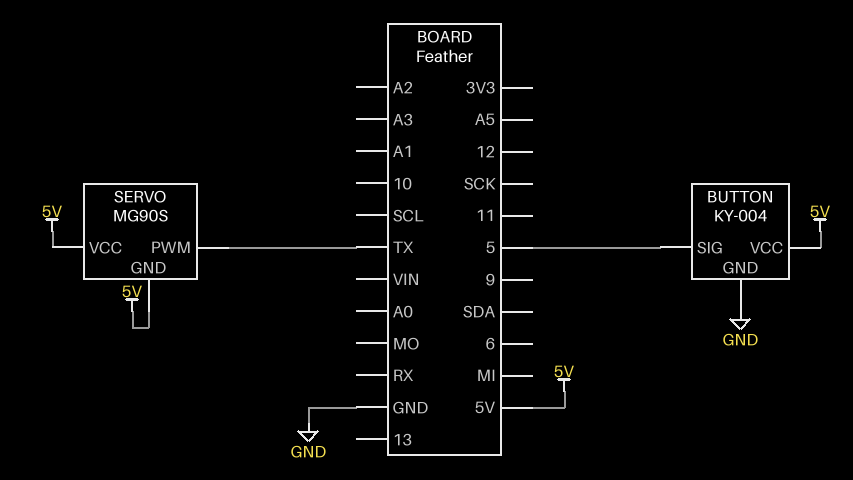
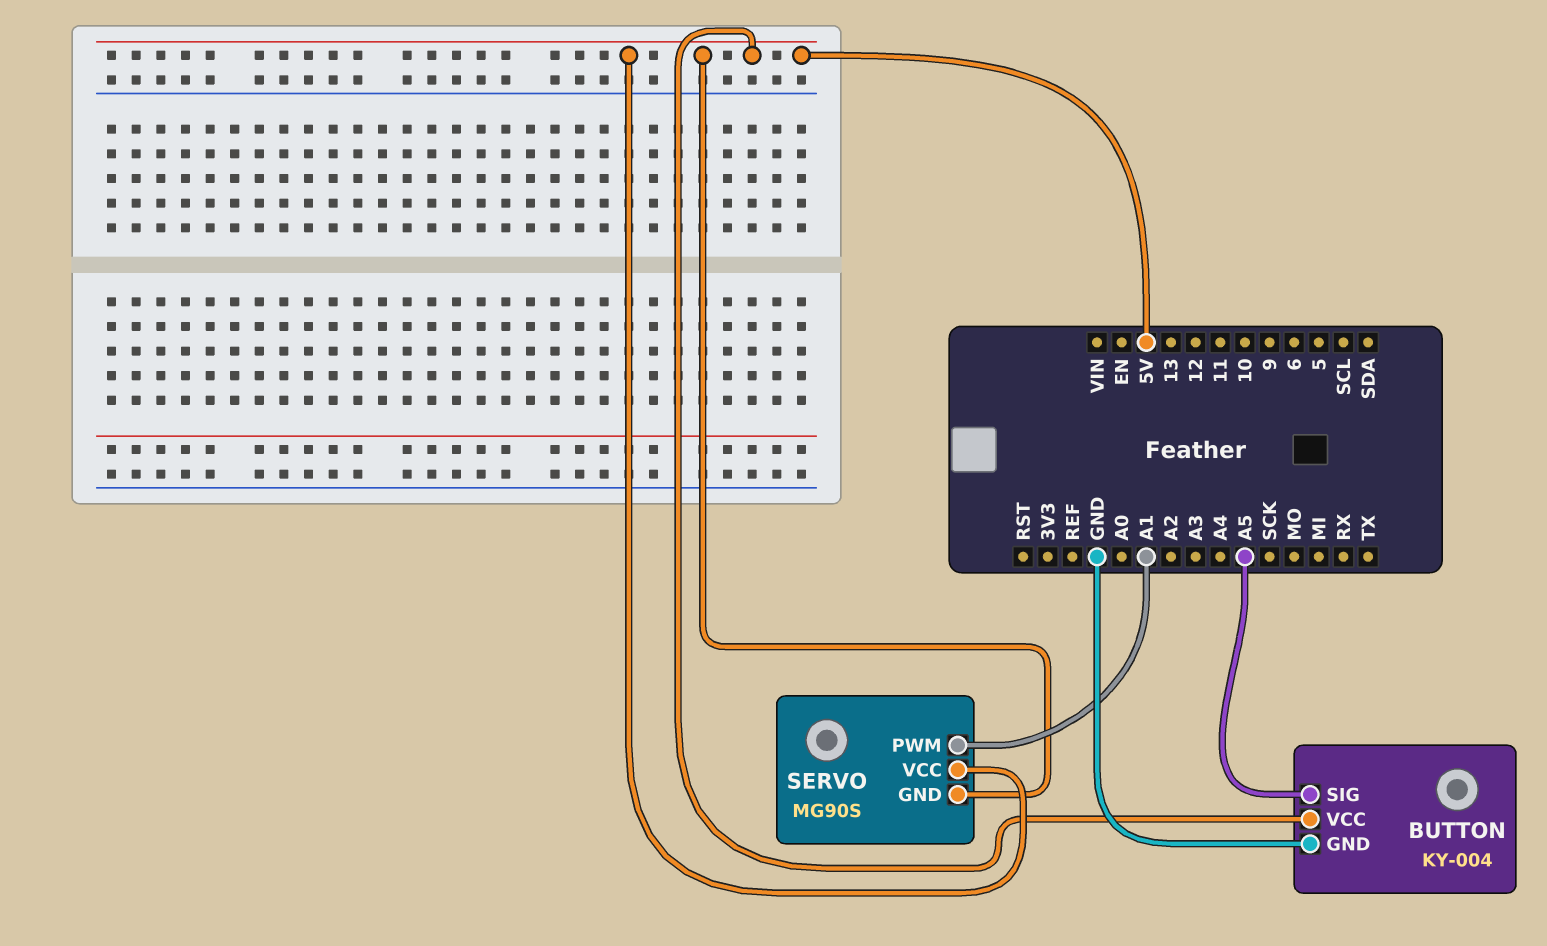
BUTTON pin SIG: 5 -> A5
SERVO pin PWM: TX -> A1

